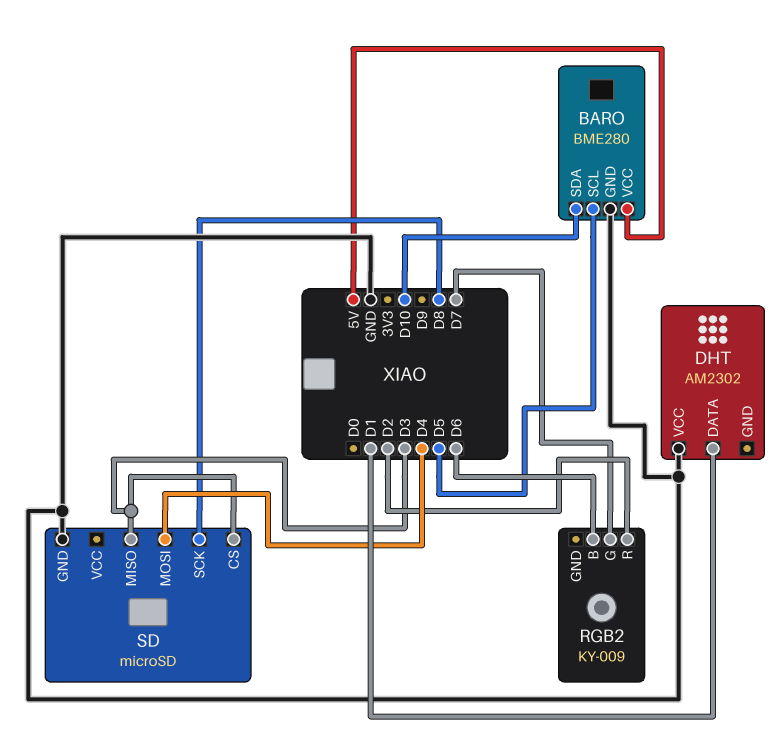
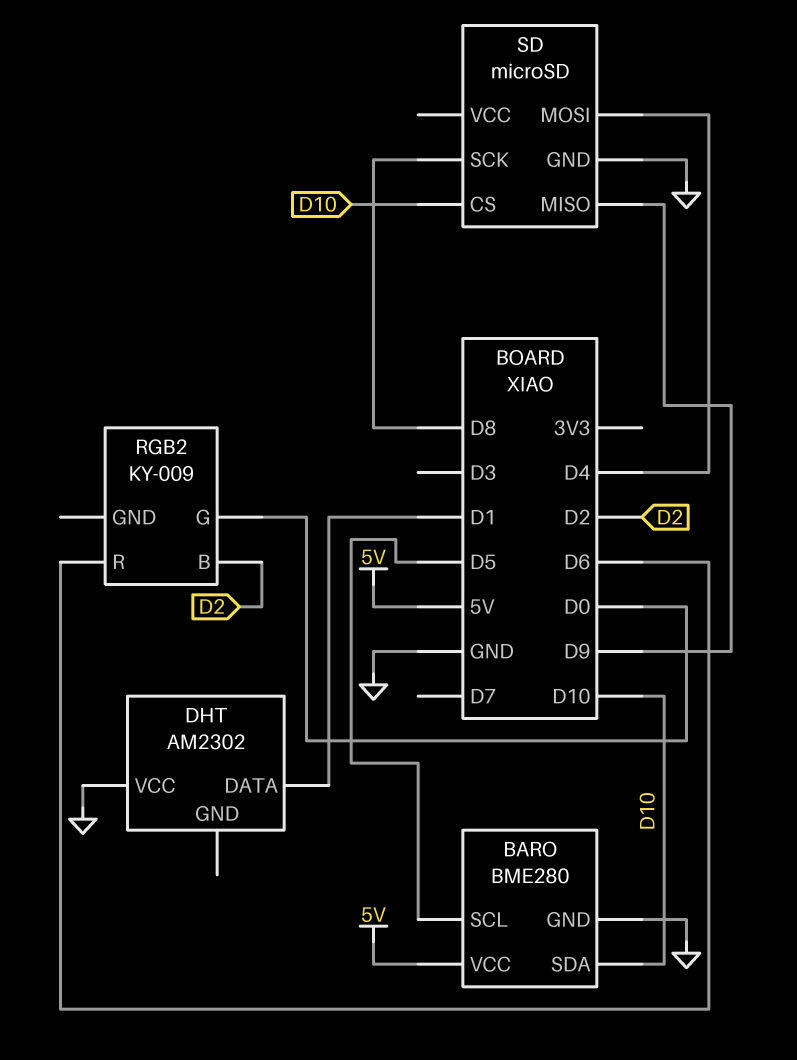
RGB2 pin B: D6 -> D2
RGB2 pin G: D7 -> D0
RGB2 pin R: D2 -> D6
SD pin CS: D3 -> D10
SD pin MISO: D3 -> D9

